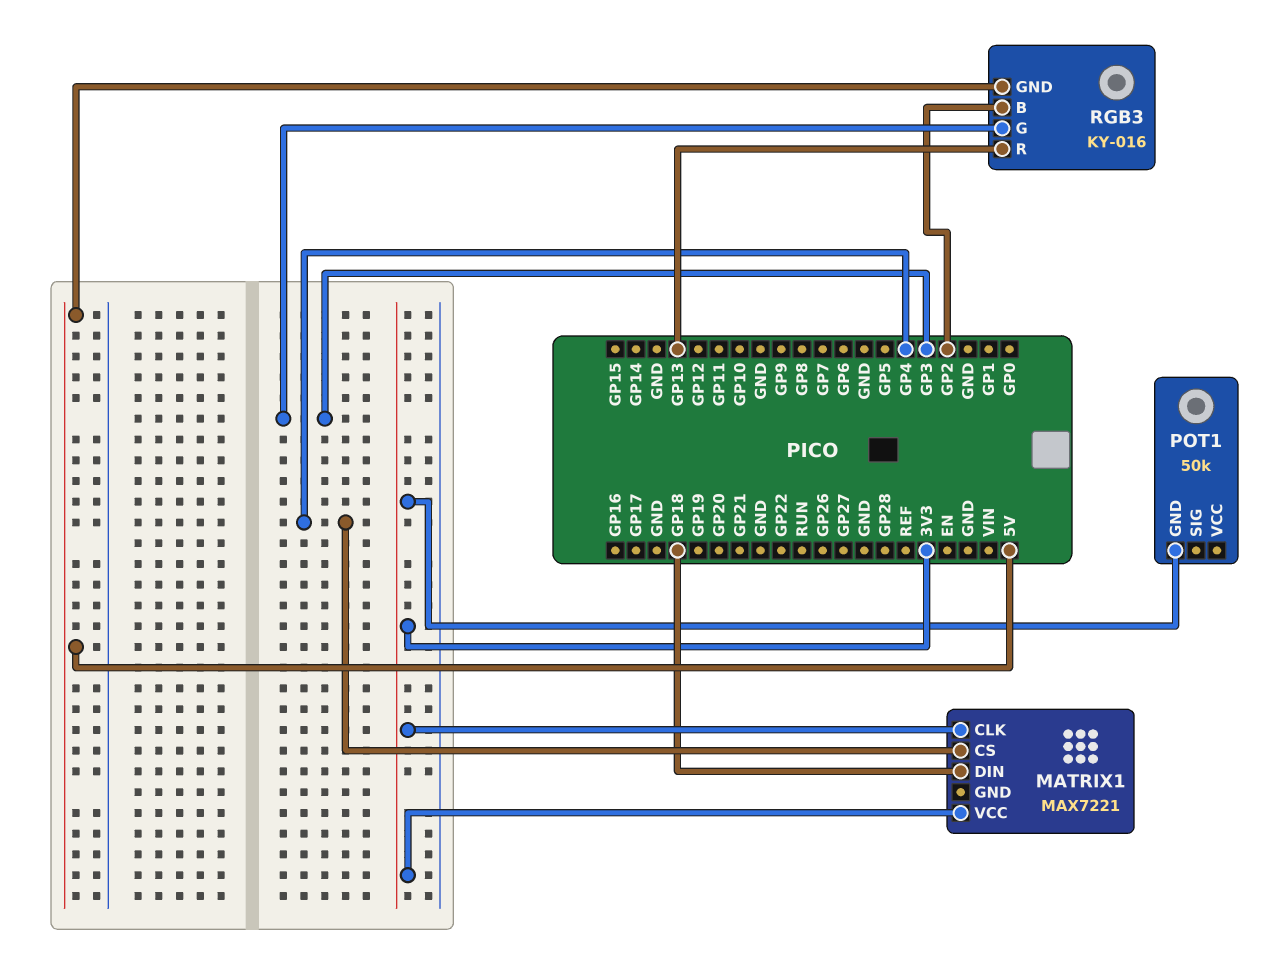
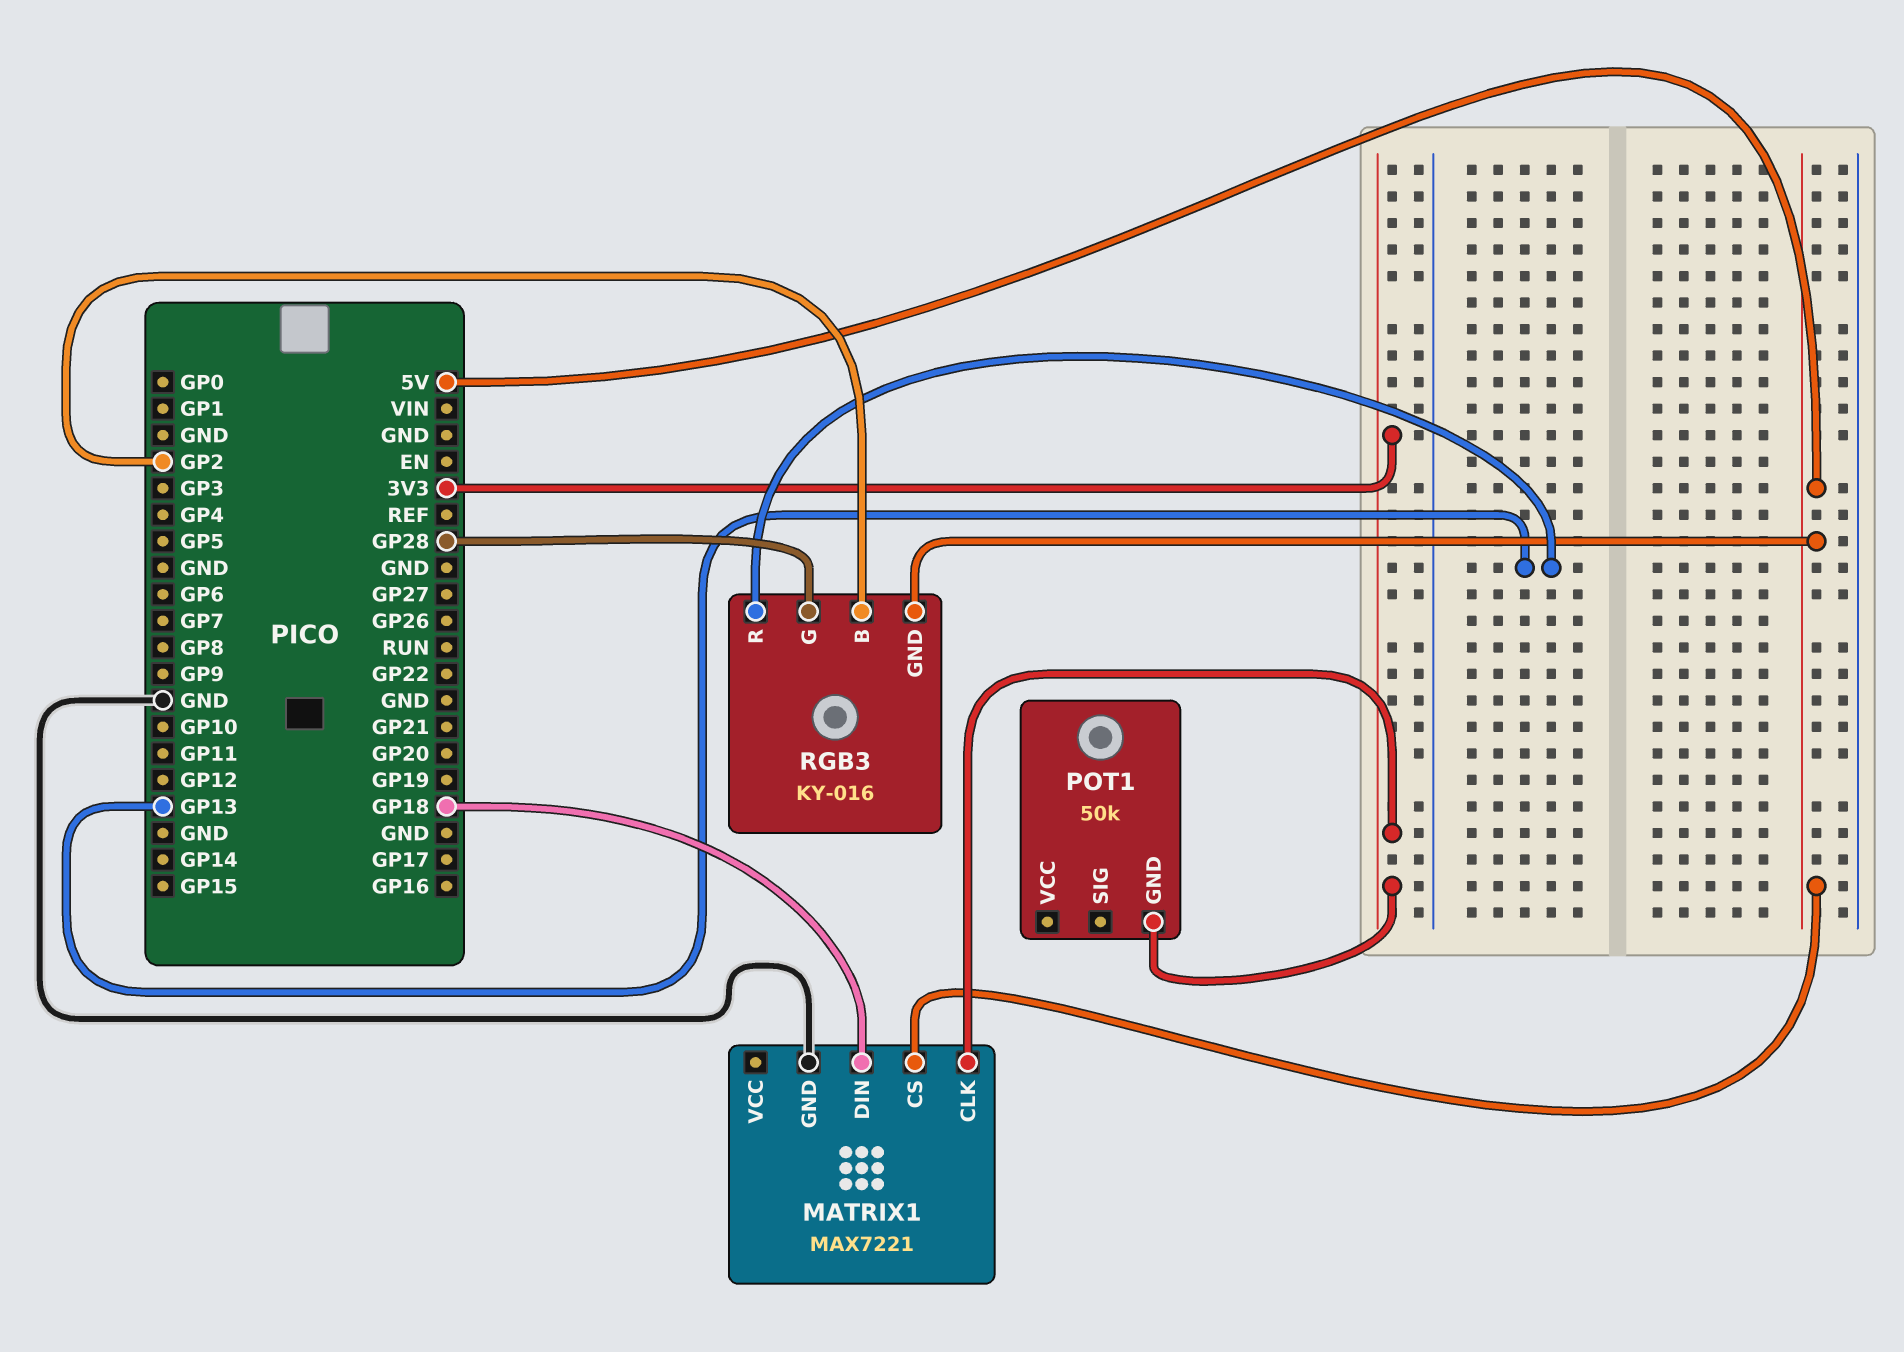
MATRIX1 pin CS: GP4 -> 5V
MATRIX1 pin GND: none -> GND
MATRIX1 pin VCC: 3V3 -> none
RGB3 pin G: GP3 -> GP28

